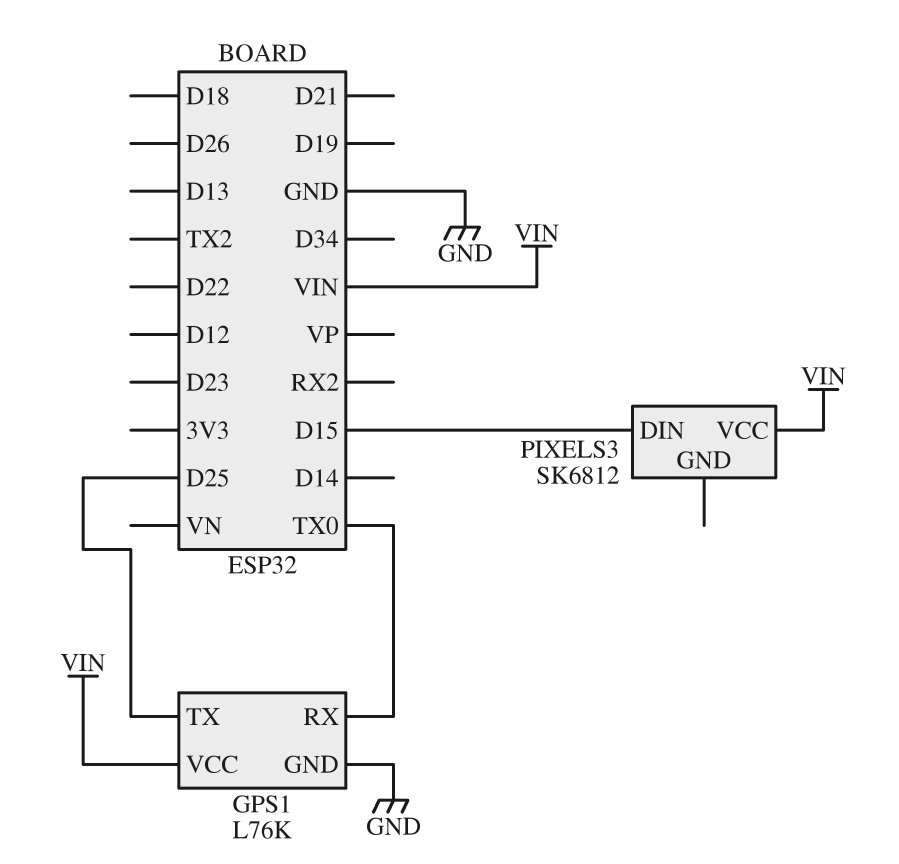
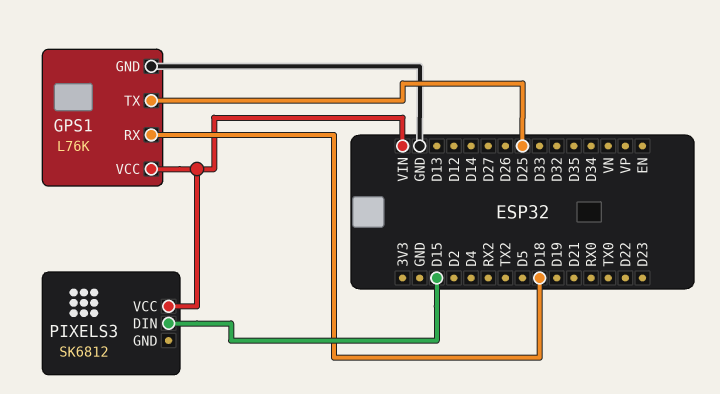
GPS1 pin RX: TX0 -> D18

